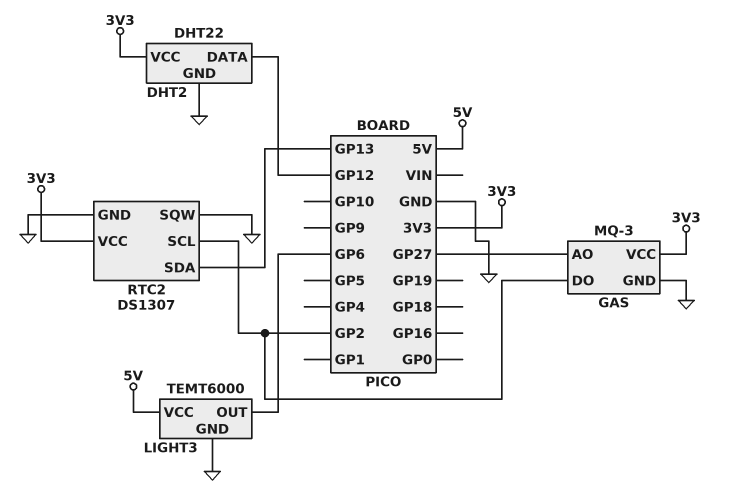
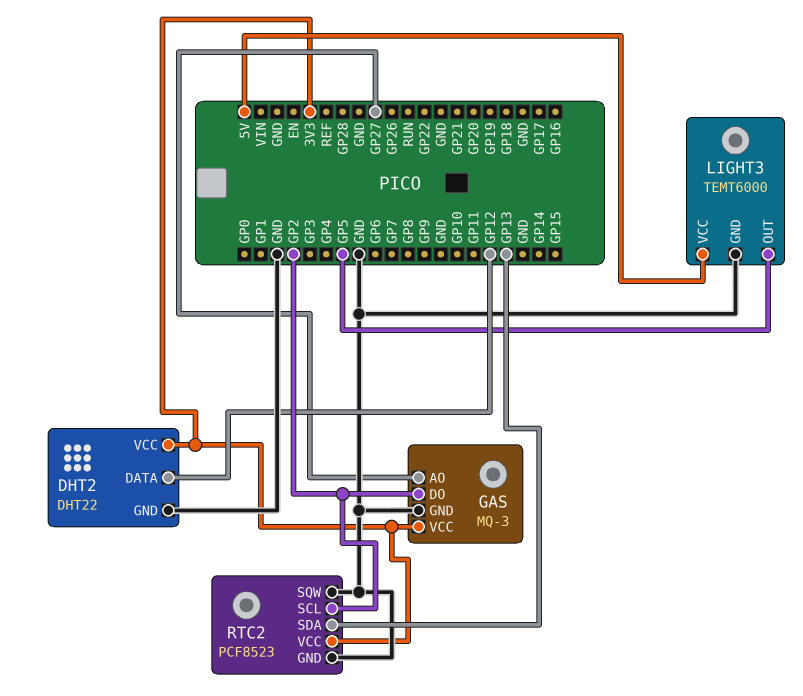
LIGHT3 pin OUT: GP6 -> GP5
RTC2: DS1307 -> PCF8523

